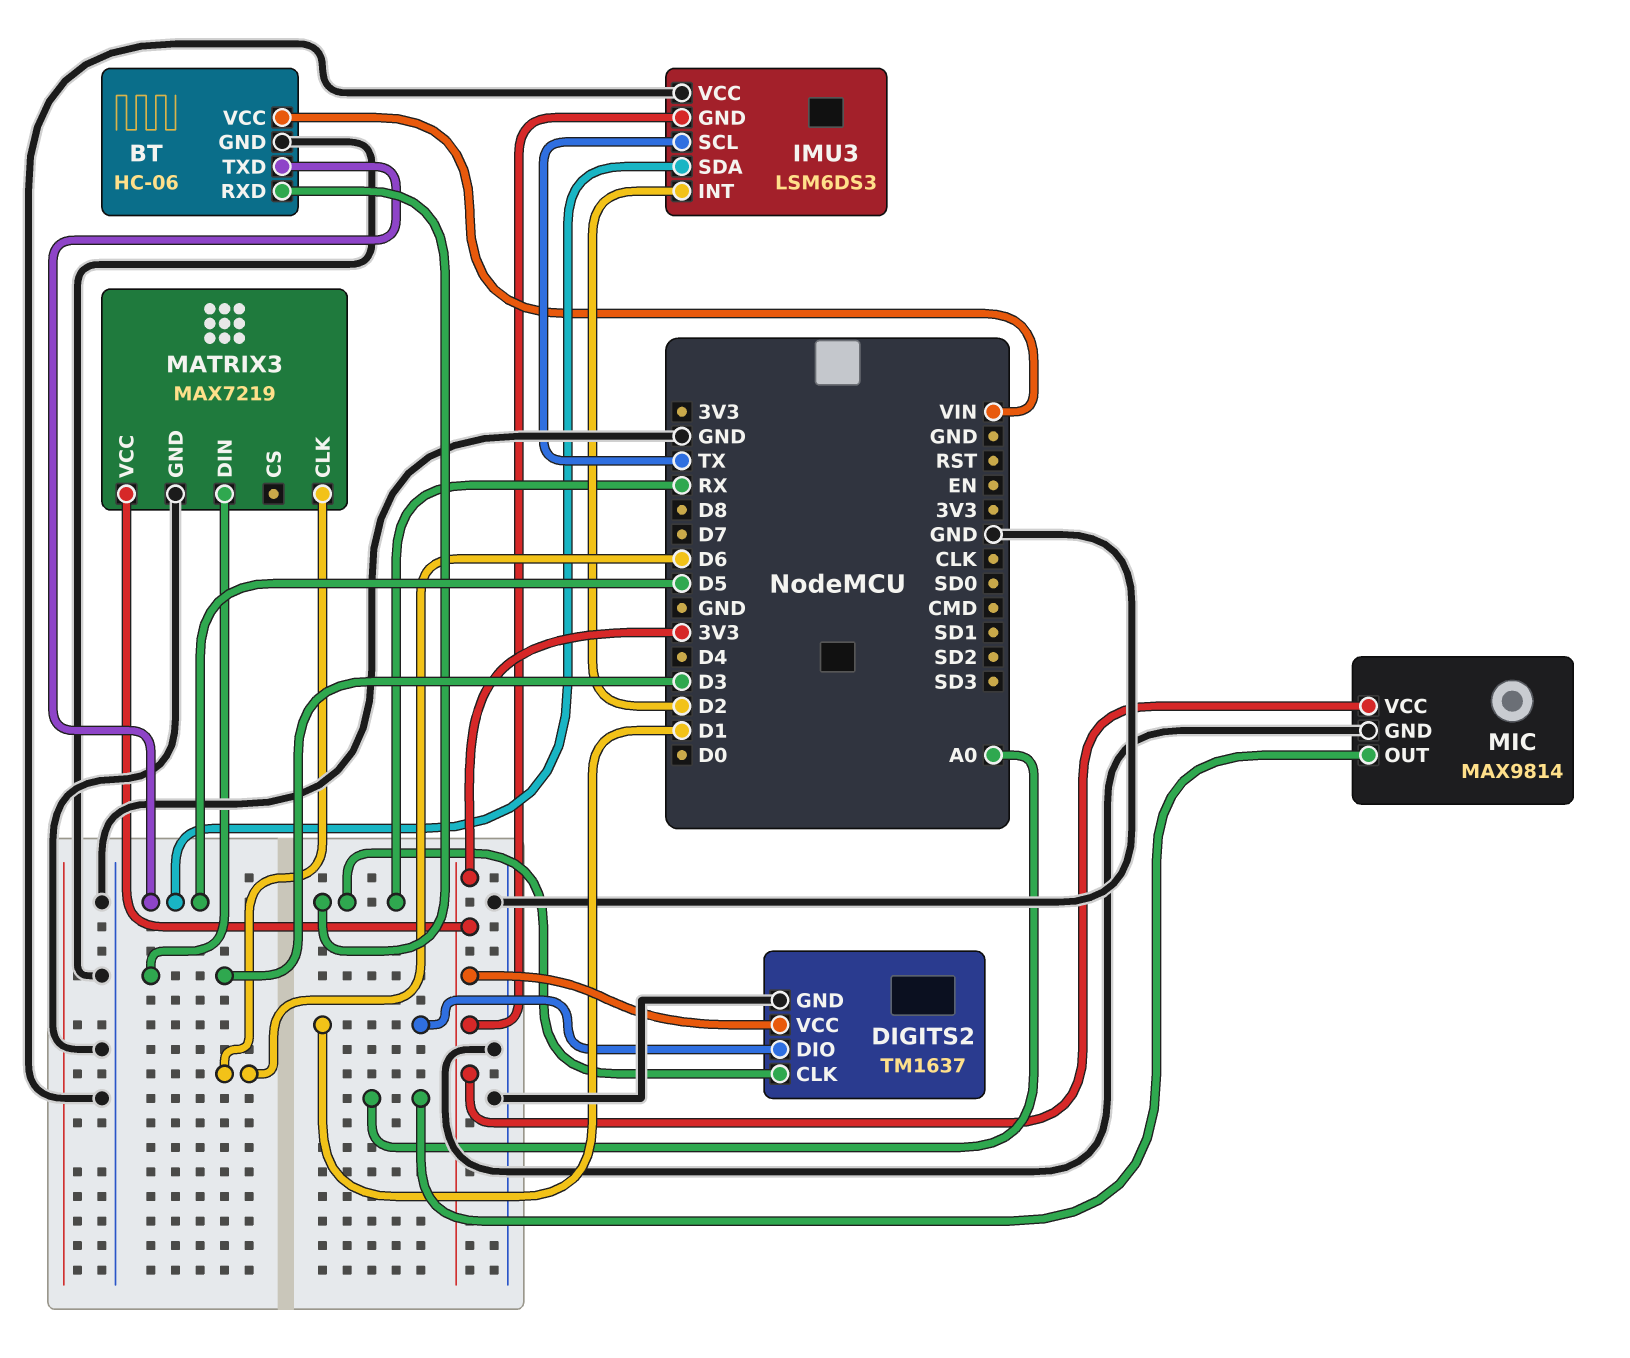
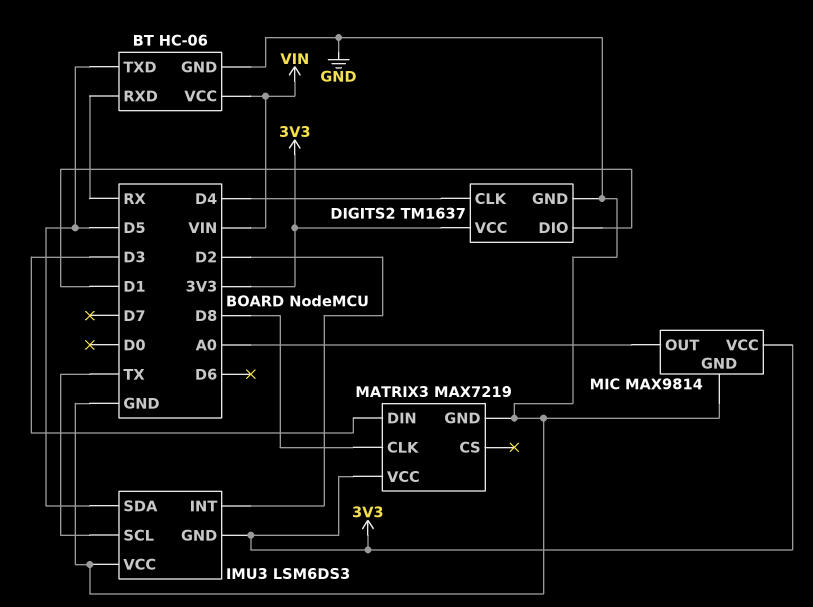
DIGITS2 pin CLK: RX -> D4
MATRIX3 pin CLK: D6 -> D8

